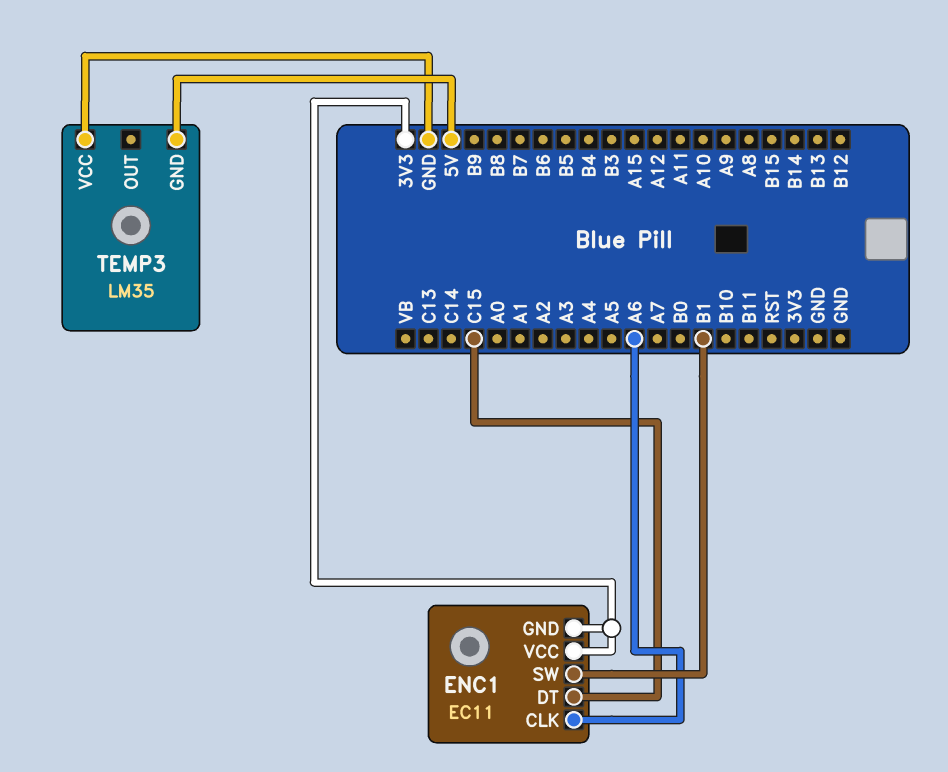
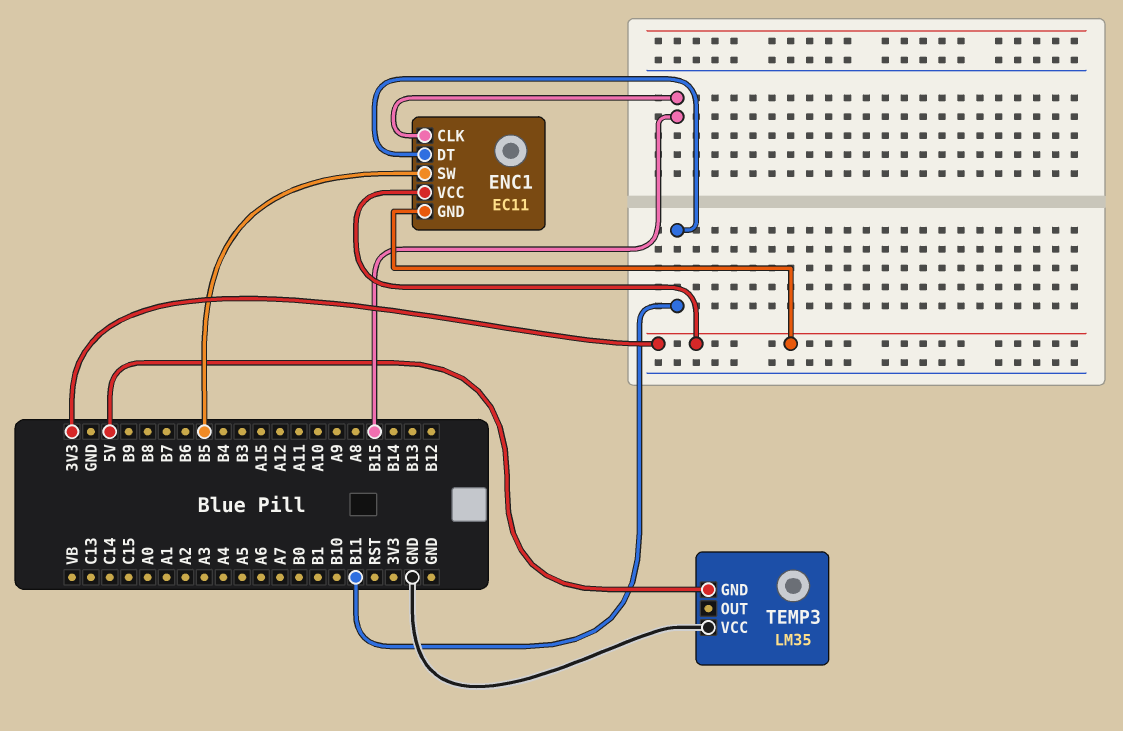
ENC1 pin CLK: A6 -> B15
ENC1 pin DT: C15 -> B11
ENC1 pin SW: B1 -> B5

